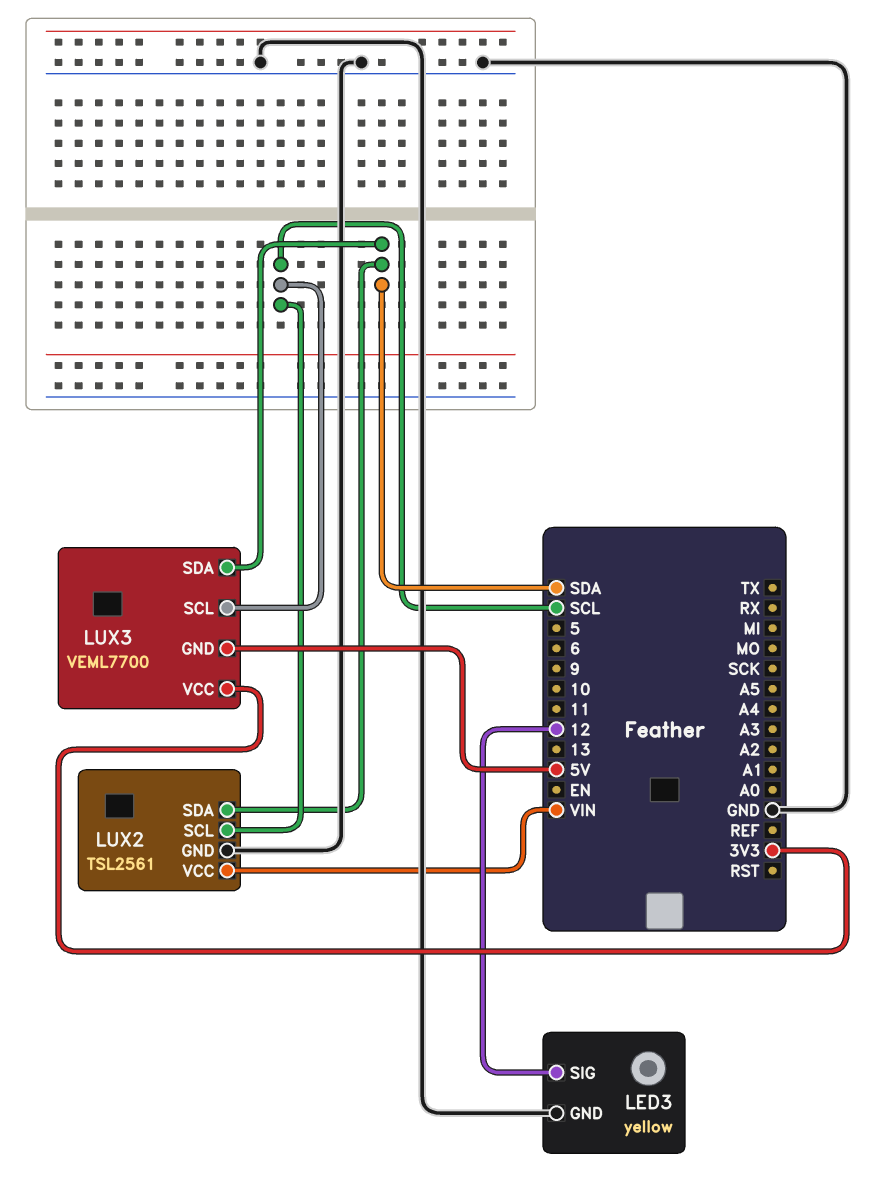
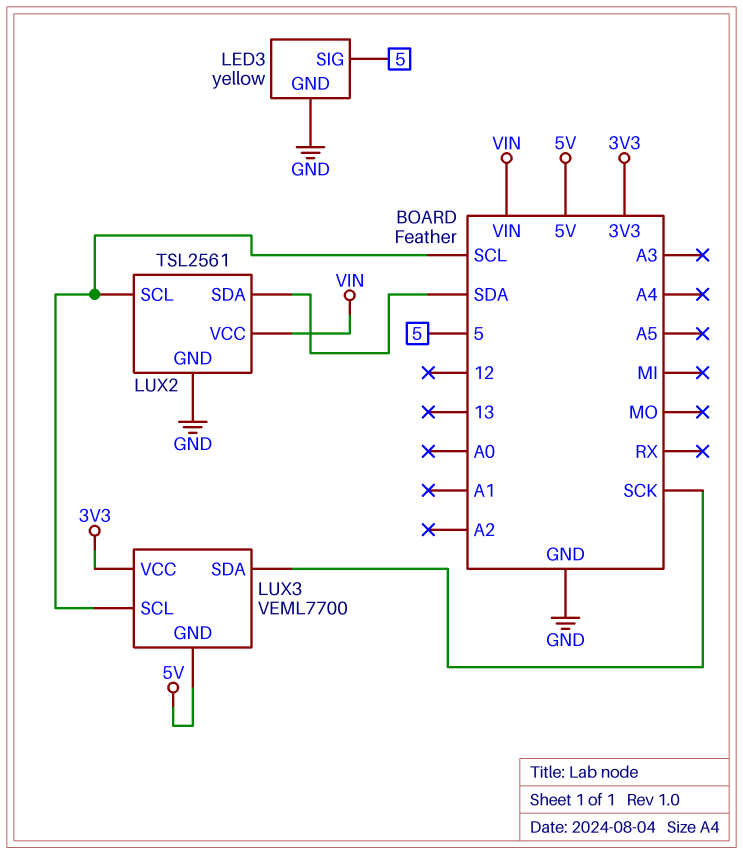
LED3 pin SIG: 12 -> 5
LUX3 pin SDA: SDA -> SCK

